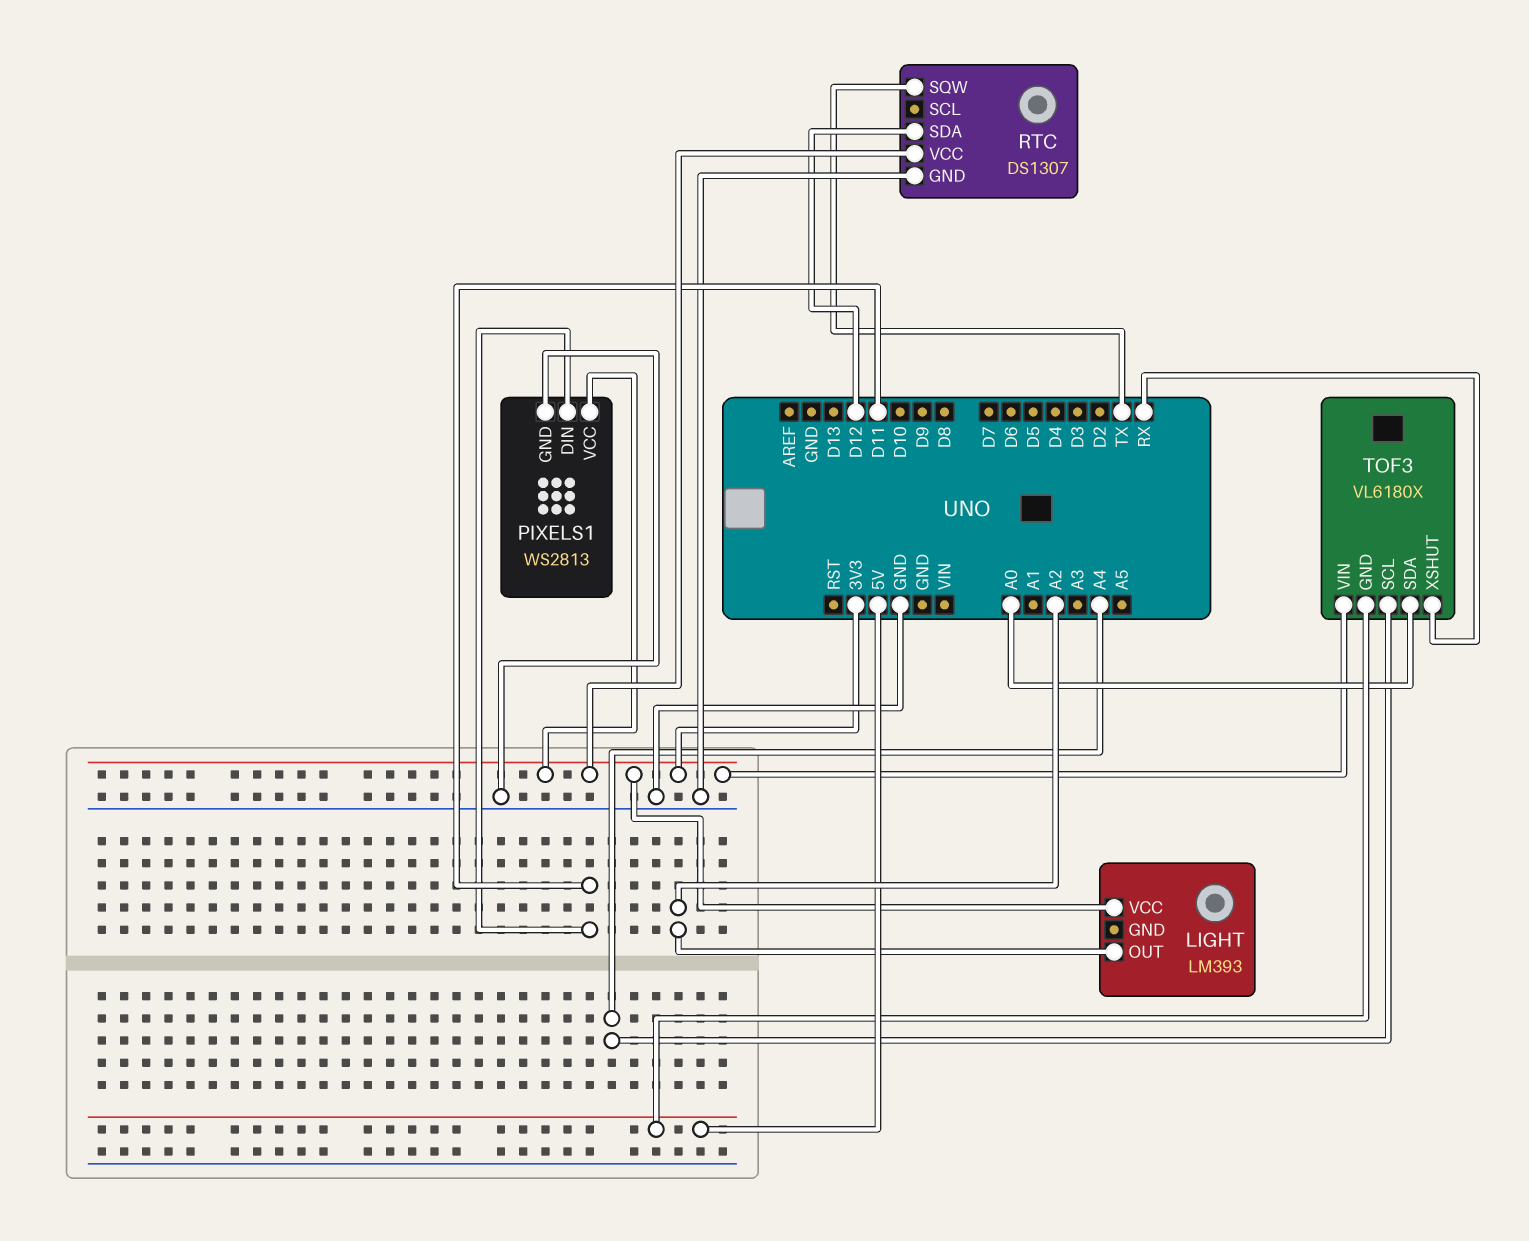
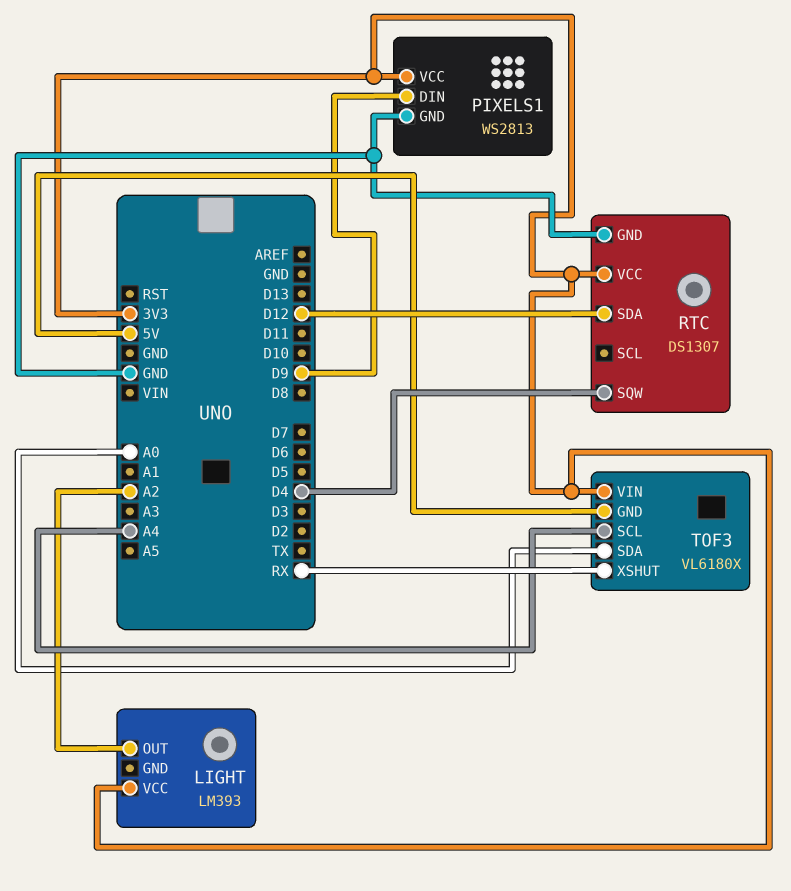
PIXELS1 pin DIN: D11 -> D9
RTC pin SQW: TX -> D4

